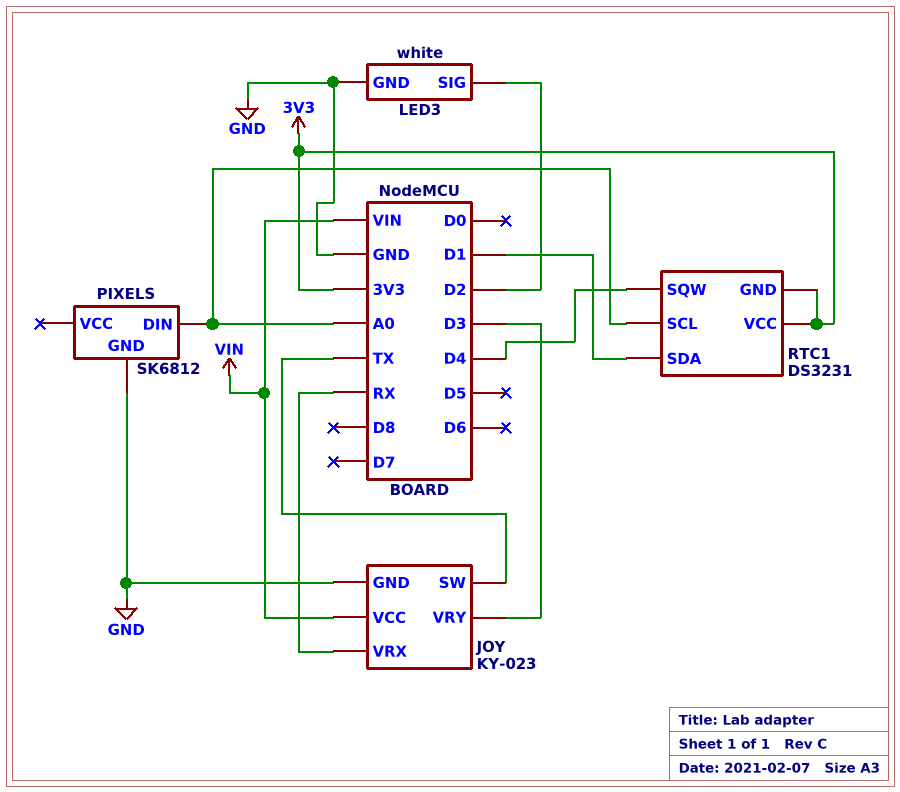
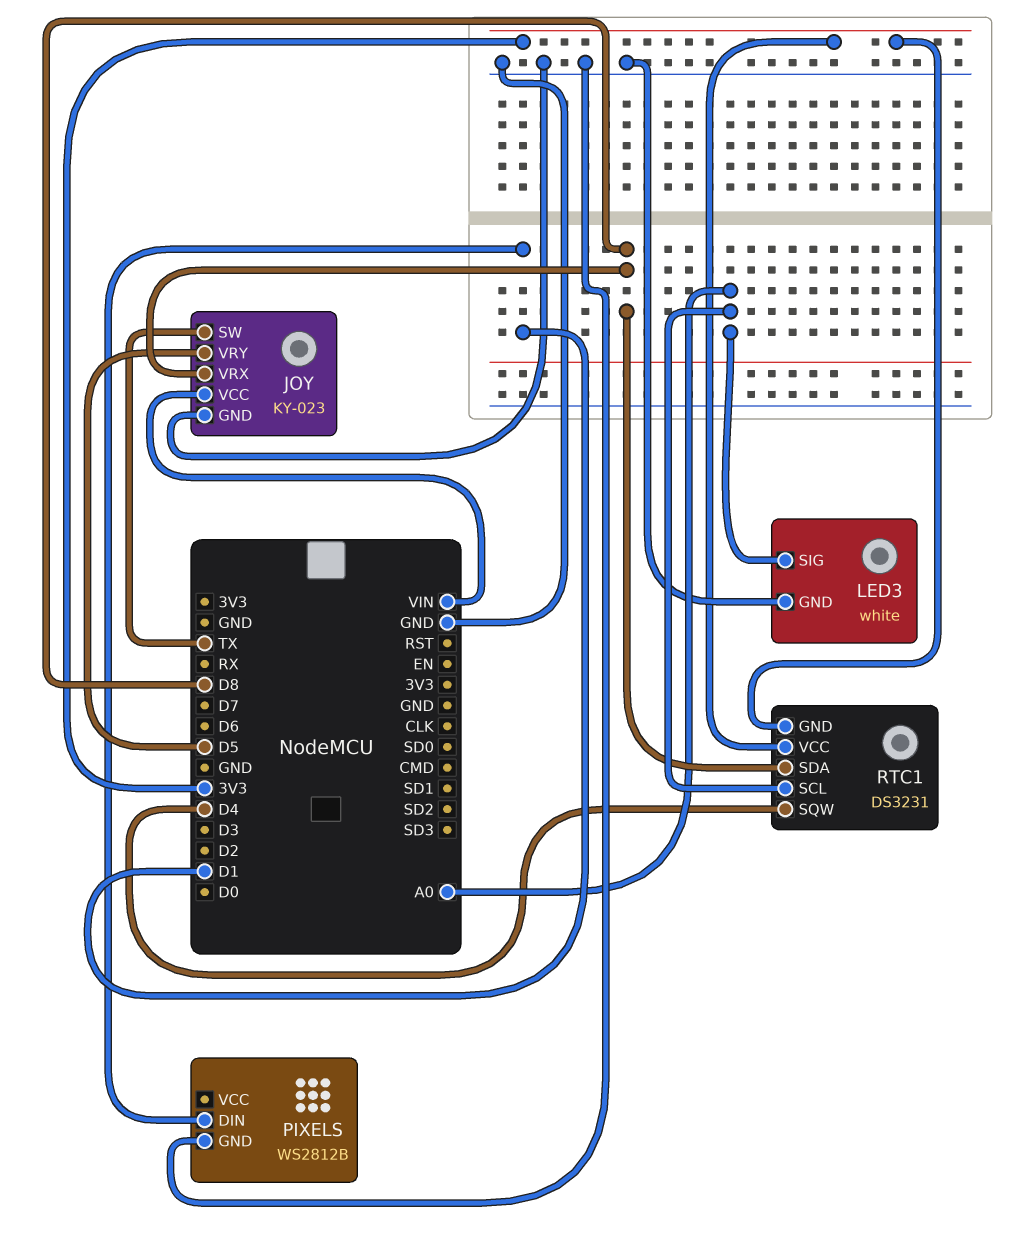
JOY pin VRX: RX -> D8
JOY pin VRY: D3 -> D5
LED3 pin SIG: D2 -> A0
PIXELS: SK6812 -> WS2812B
PIXELS pin DIN: A0 -> D1
RTC1 pin SDA: D1 -> D8

